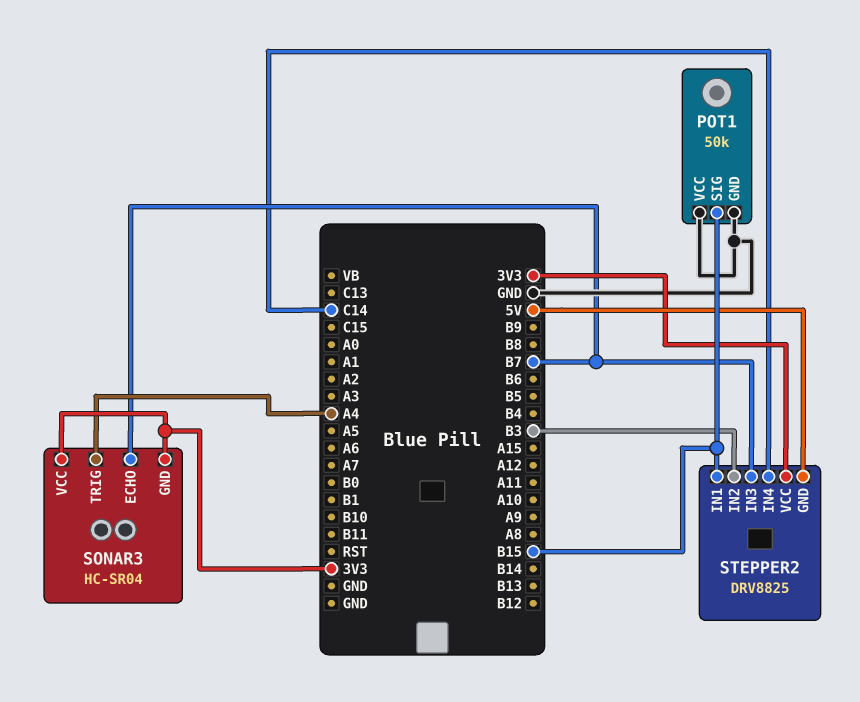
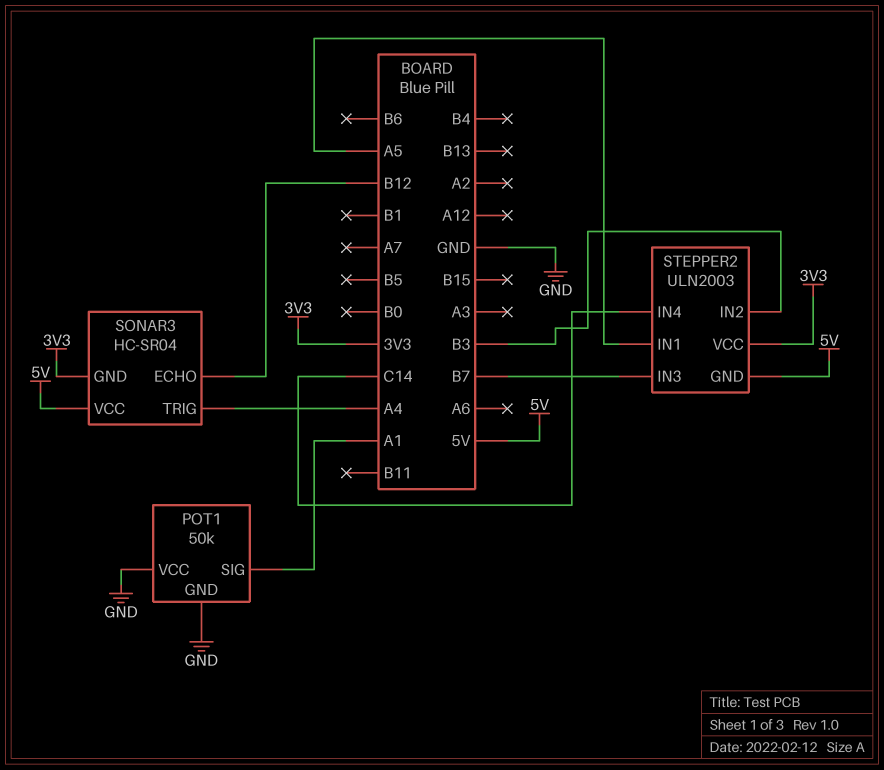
POT1 pin SIG: B15 -> A1
SONAR3 pin ECHO: B7 -> B12
SONAR3 pin VCC: 3V3 -> 5V
STEPPER2: DRV8825 -> ULN2003
STEPPER2 pin IN1: B15 -> A5

